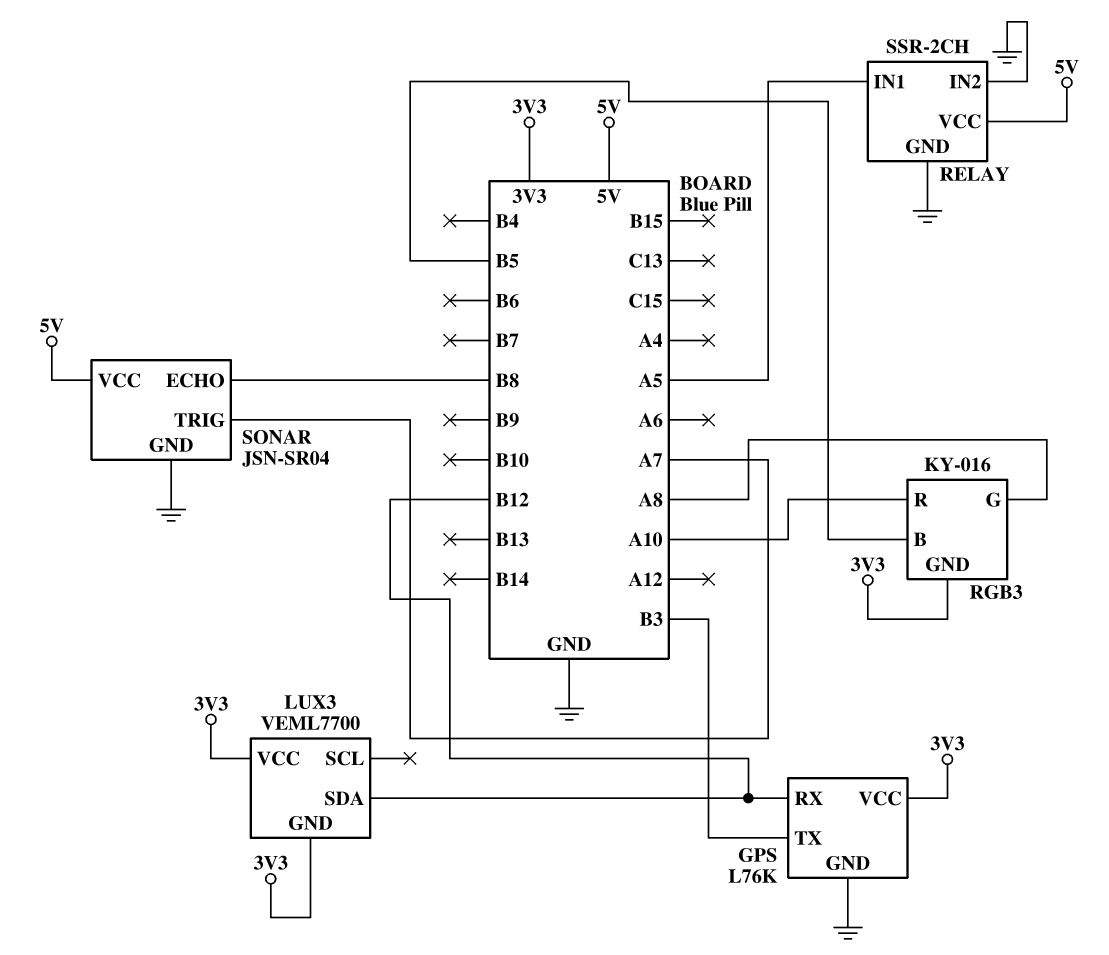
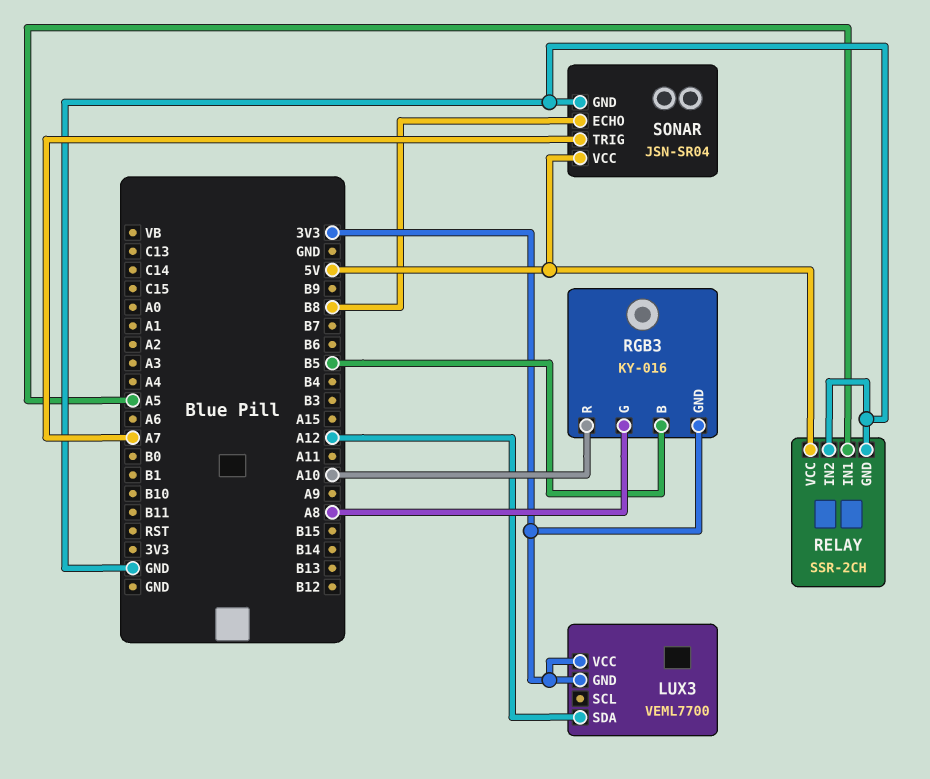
GPS: L76K -> none
GPS pin GND: GND -> none
GPS pin RX: B12 -> none
GPS pin TX: B3 -> none
GPS pin VCC: 3V3 -> none
LUX3 pin SDA: B12 -> A12

